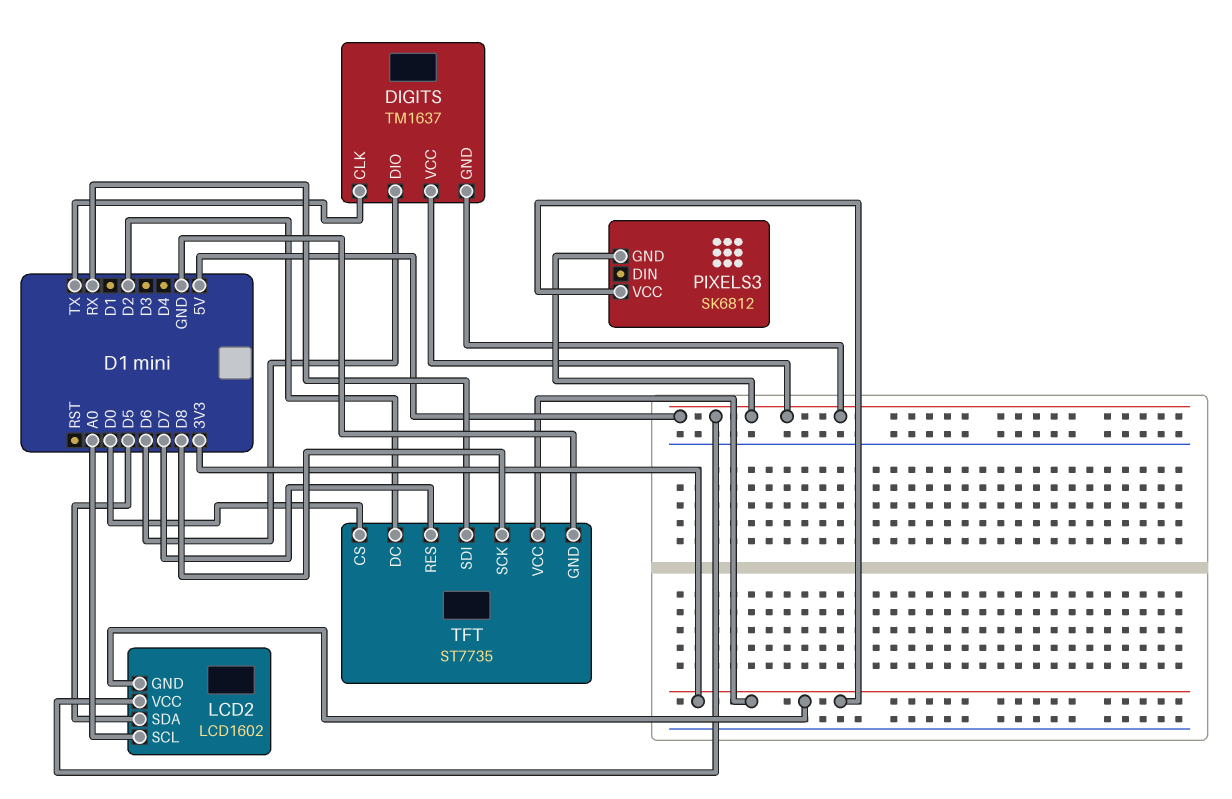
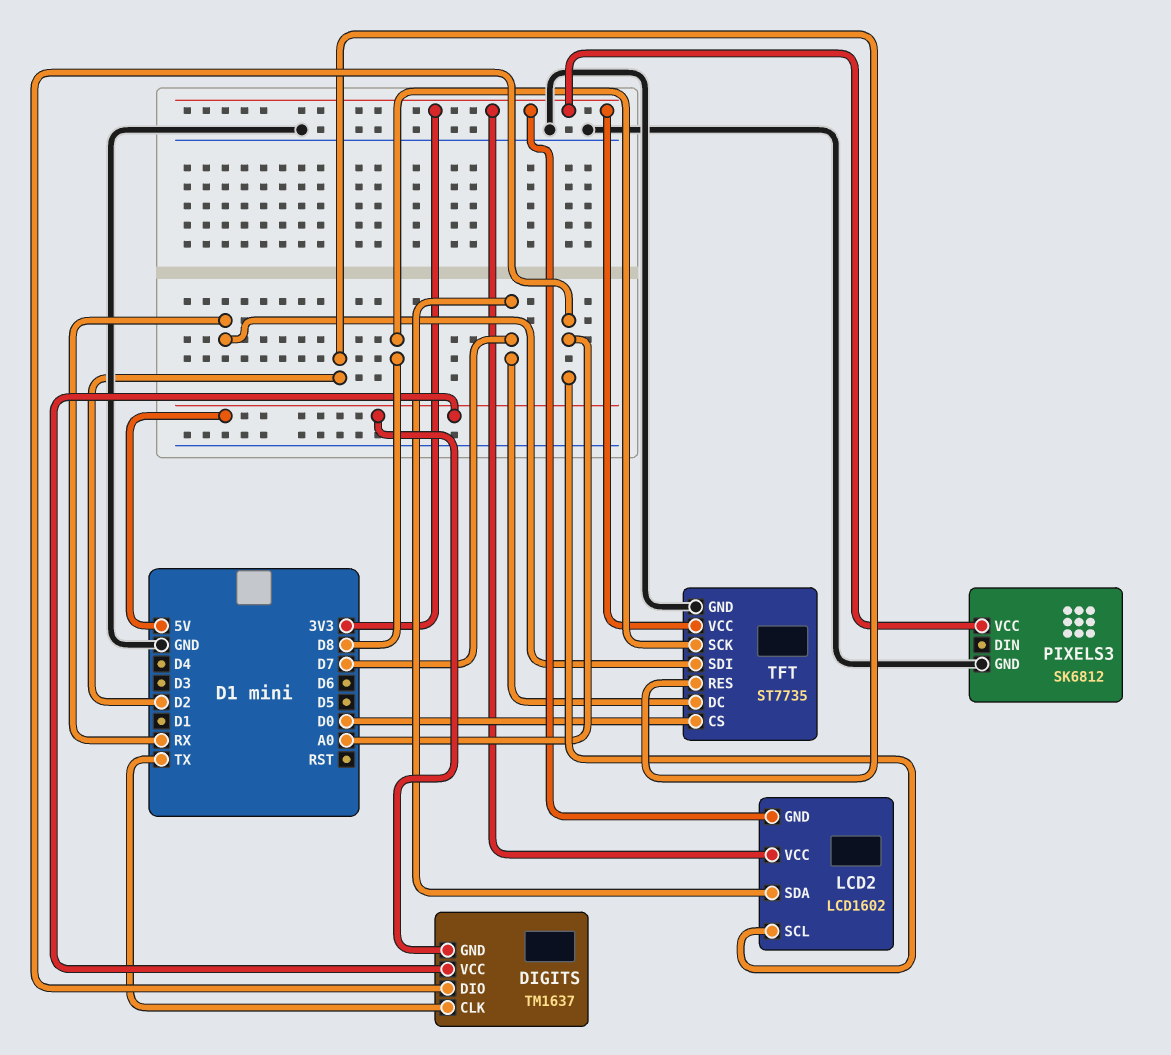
DIGITS pin DIO: D6 -> A0
LCD2 pin SDA: D5 -> D7
LCD2 pin VCC: 5V -> 3V3
PIXELS3 pin GND: 5V -> GND
TFT pin DC: D2 -> D7
TFT pin RES: D7 -> D2

